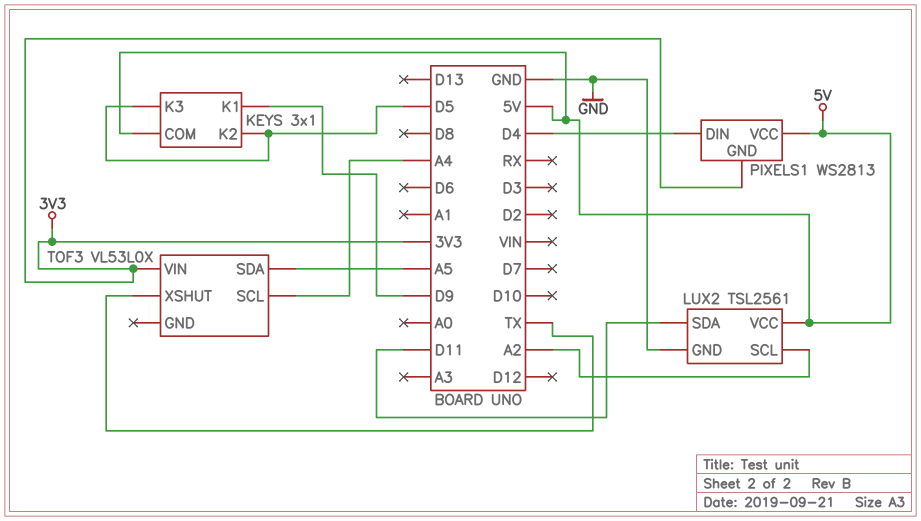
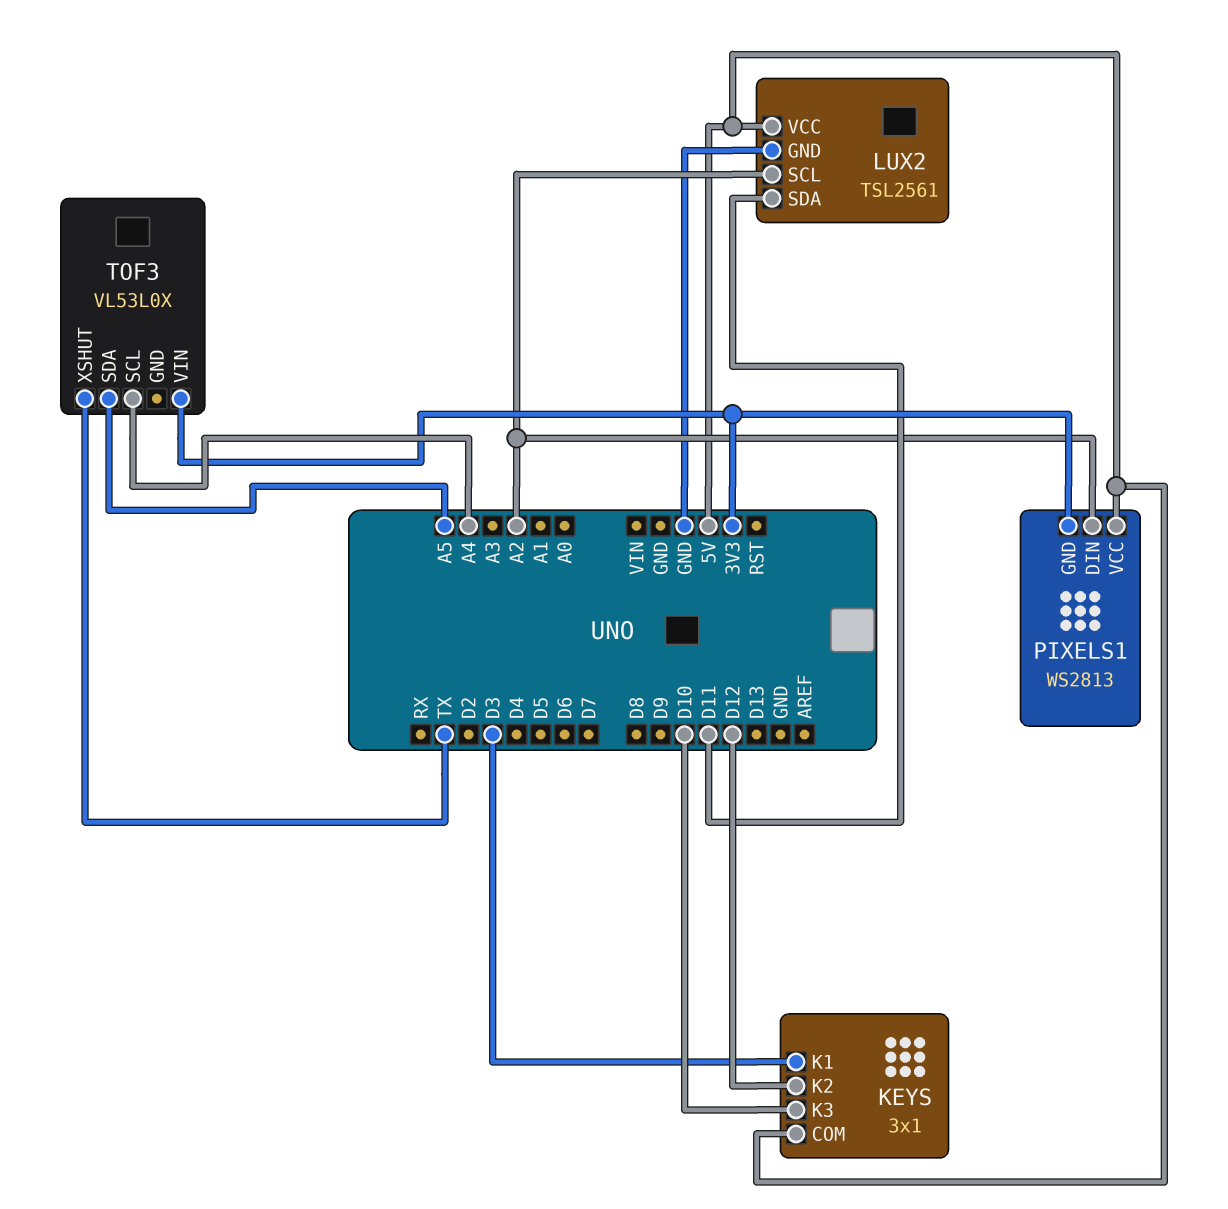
KEYS pin K1: D9 -> D3
KEYS pin K2: D5 -> D12
KEYS pin K3: D5 -> D10
PIXELS1 pin DIN: D4 -> A2

